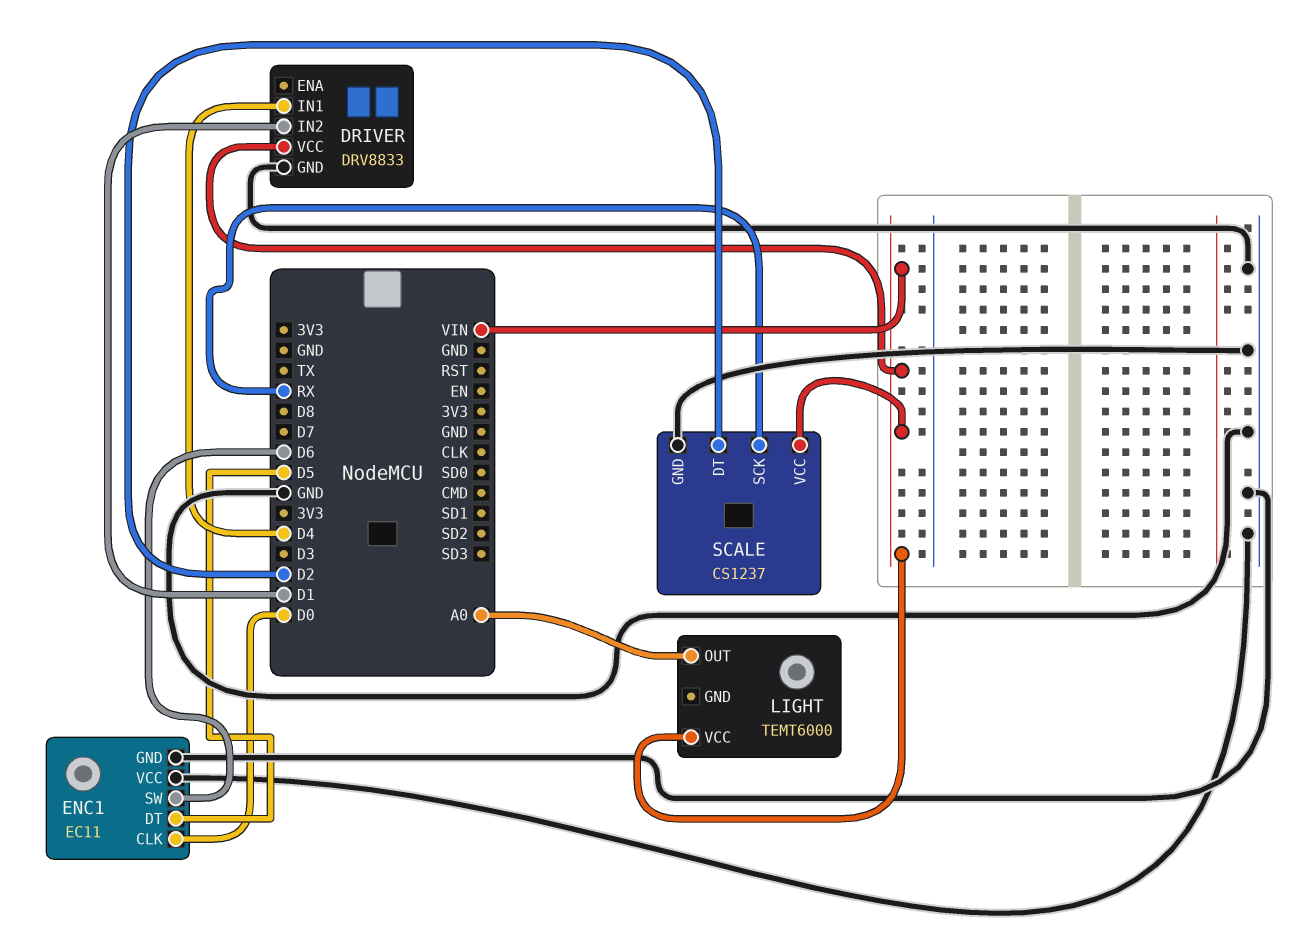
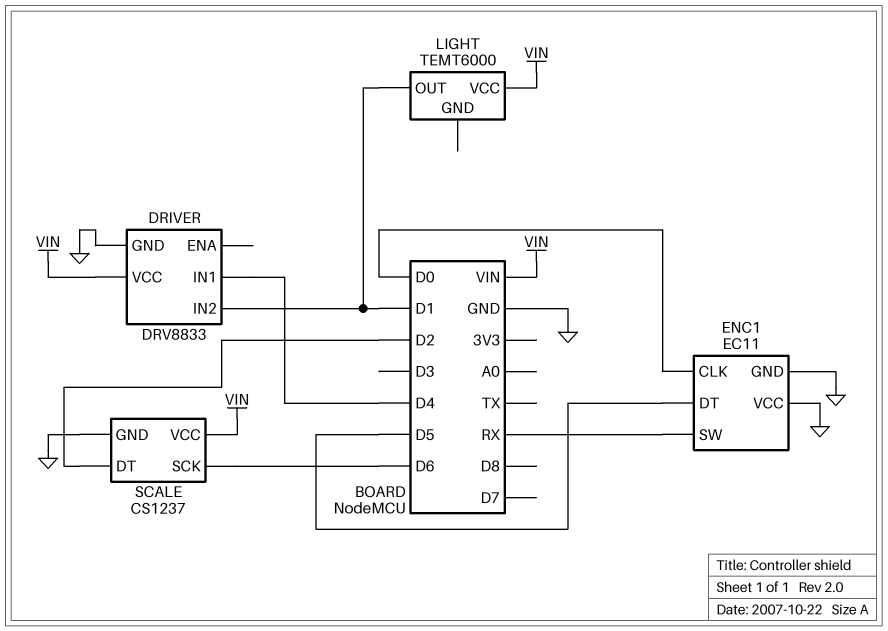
ENC1 pin SW: D6 -> RX
LIGHT pin OUT: A0 -> D1
SCALE pin SCK: RX -> D6

